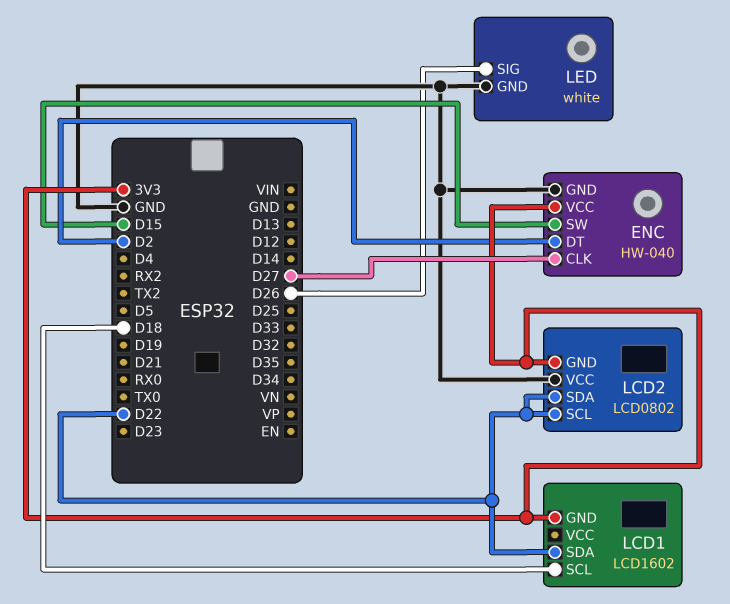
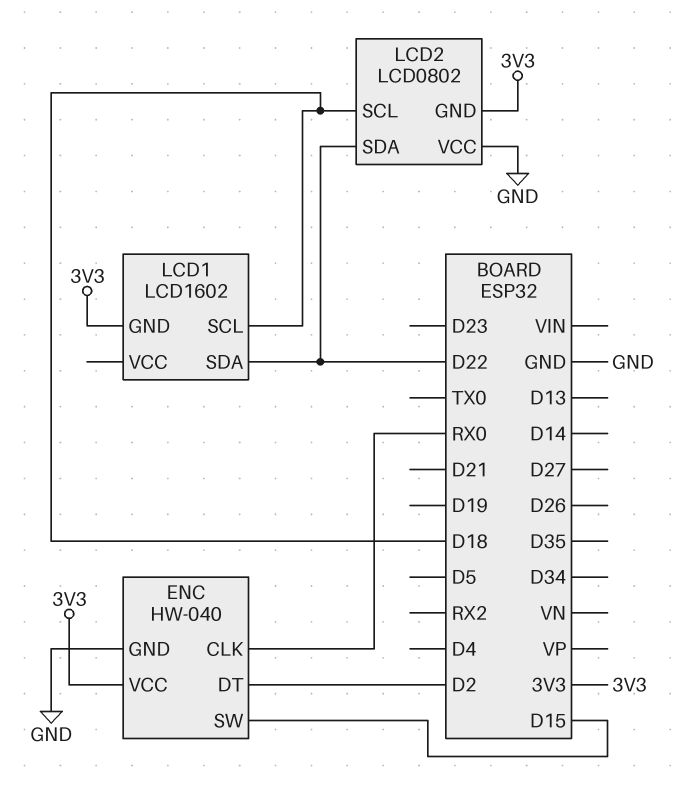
ENC pin CLK: D27 -> RX0
LCD2 pin SCL: D22 -> D18
LED: white -> none
LED pin GND: GND -> none
LED pin SIG: D26 -> none

